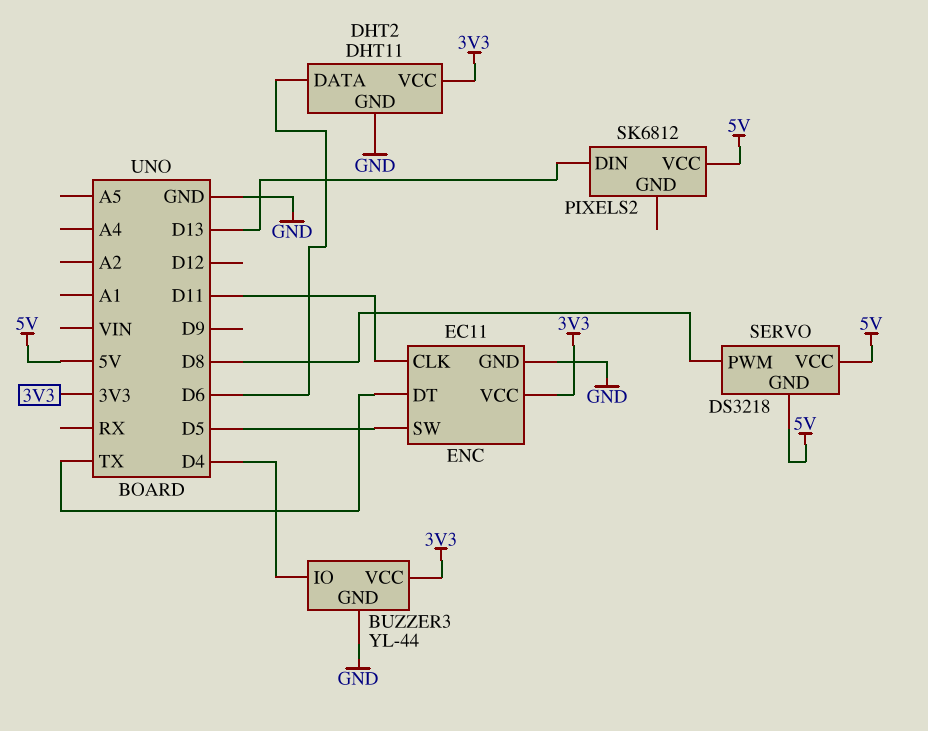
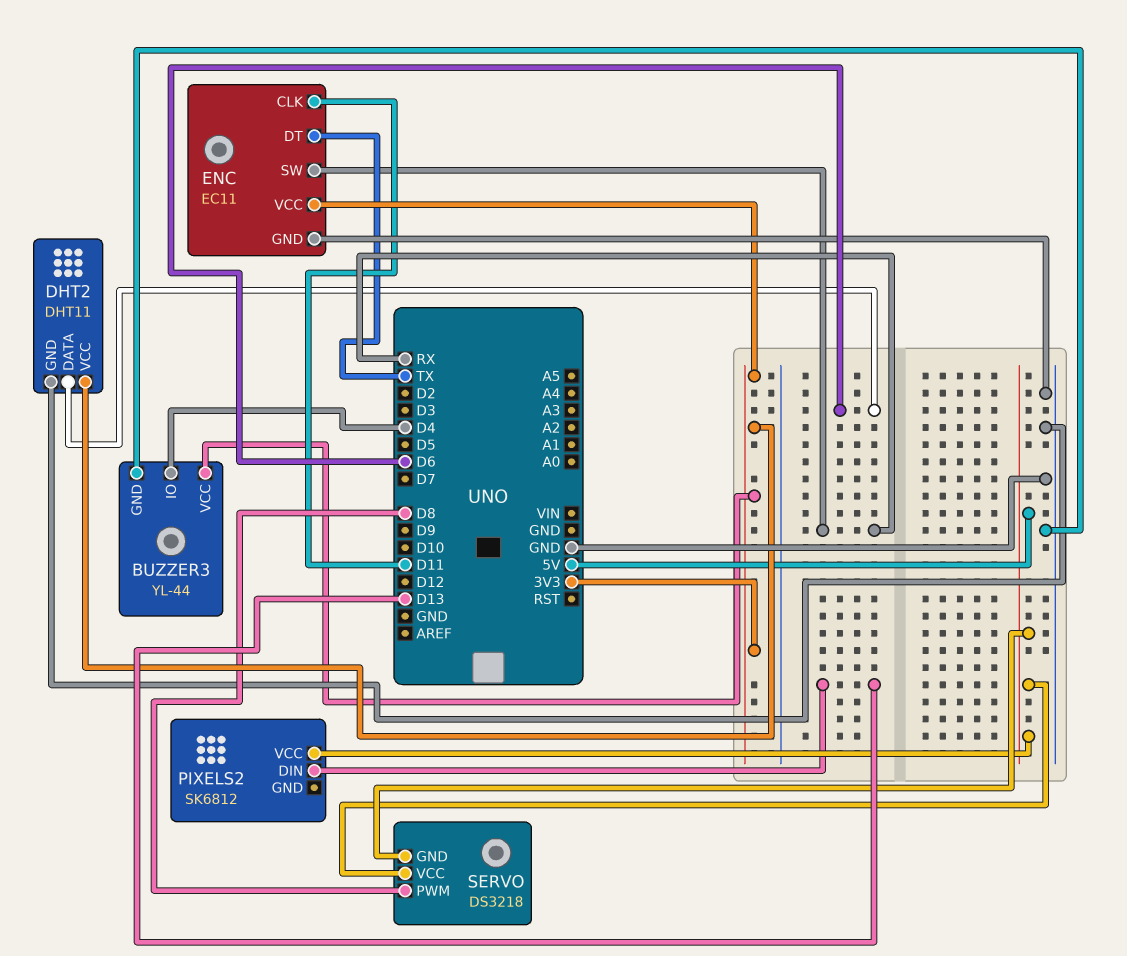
ENC pin SW: D5 -> RX

